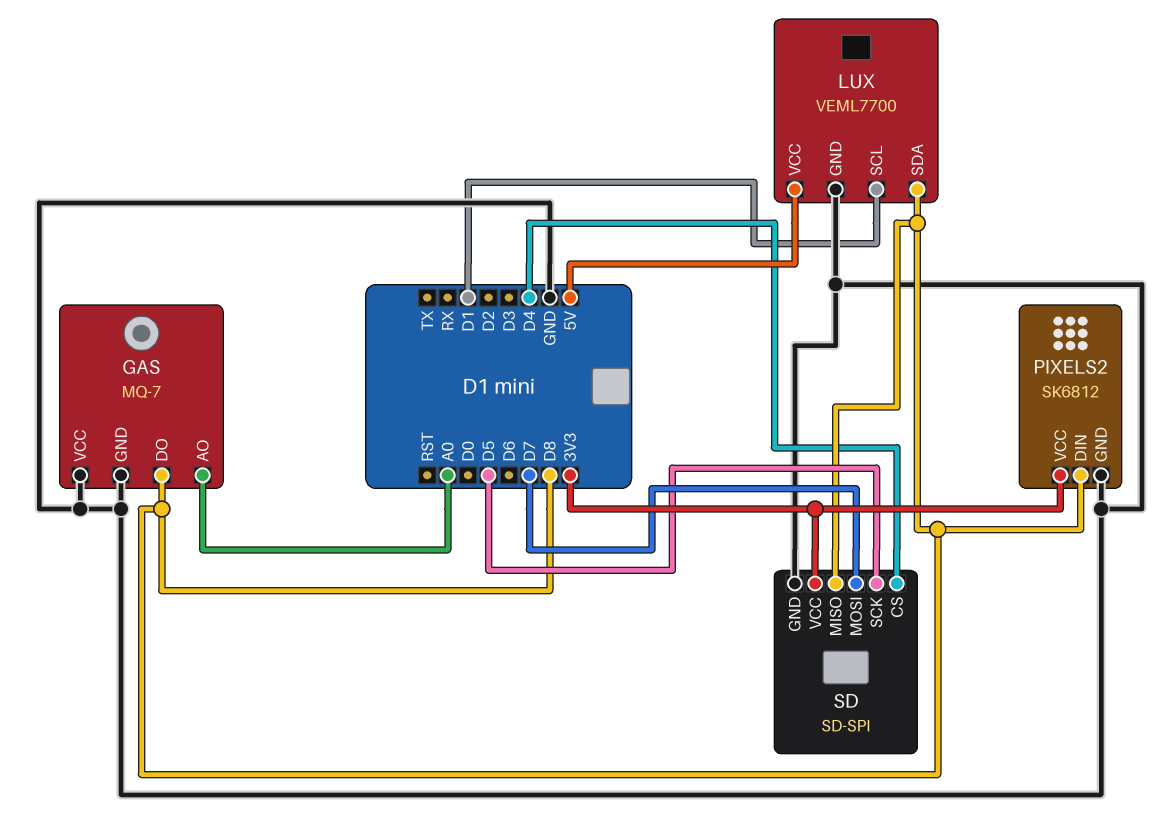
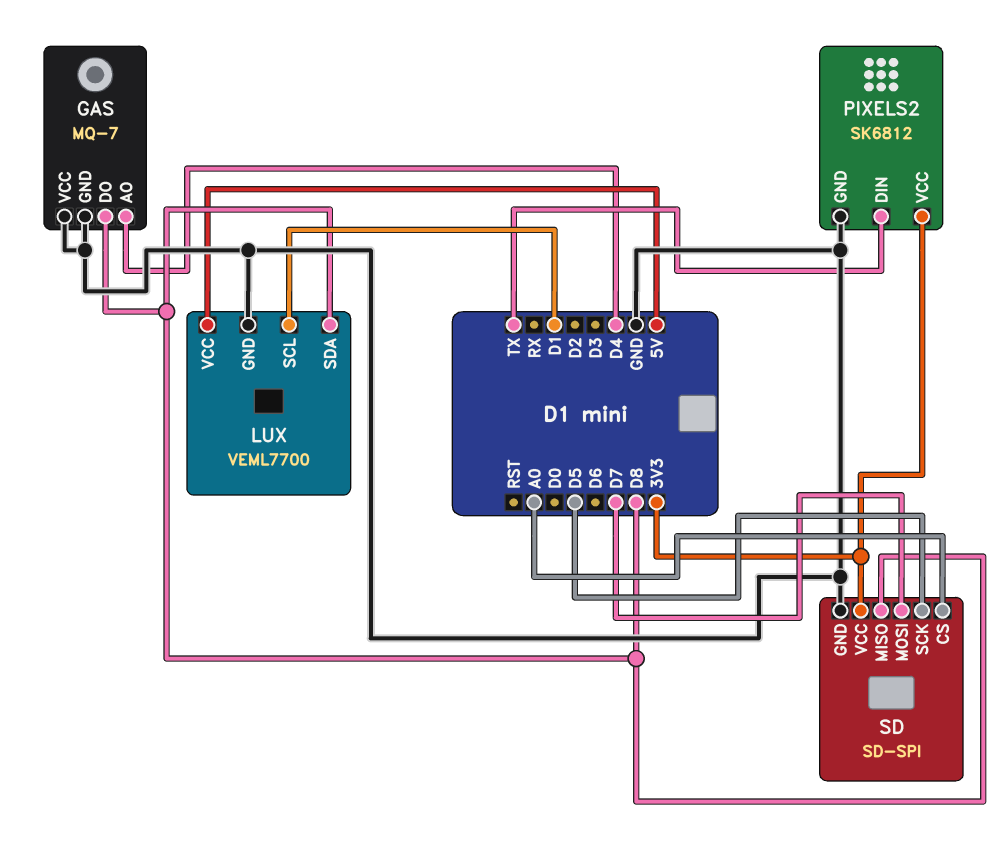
GAS pin AO: A0 -> D4
PIXELS2 pin DIN: D8 -> TX
SD pin CS: D4 -> A0

